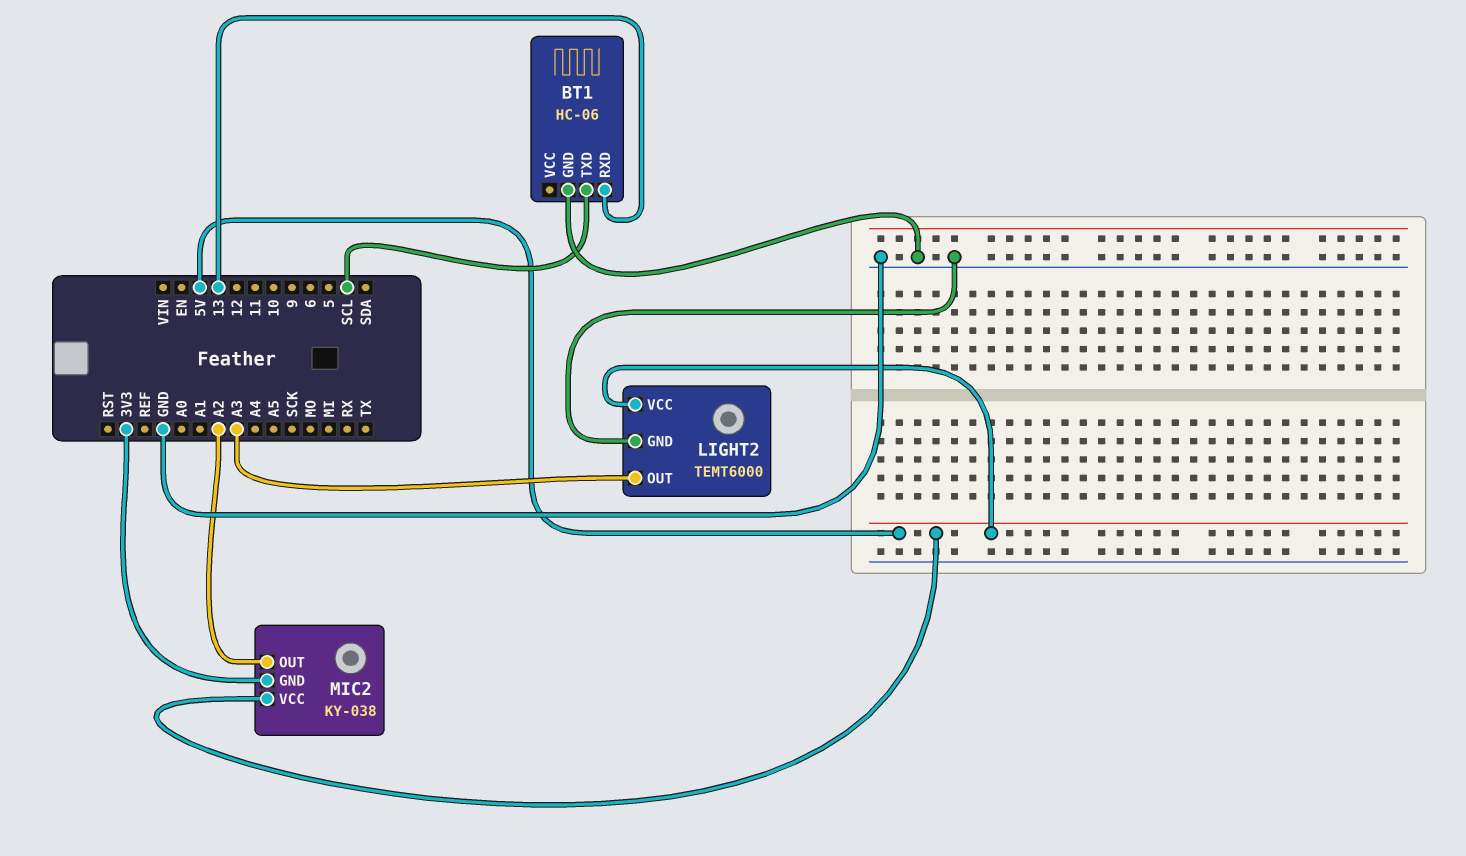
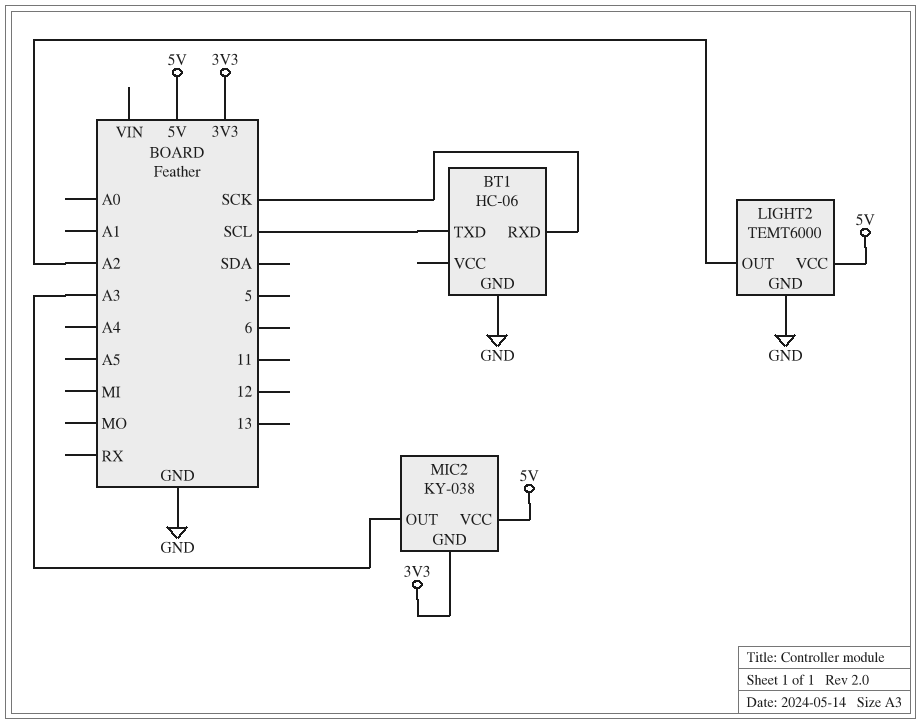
BT1 pin RXD: 13 -> SCK
LIGHT2 pin OUT: A3 -> A2
MIC2 pin OUT: A2 -> A3

